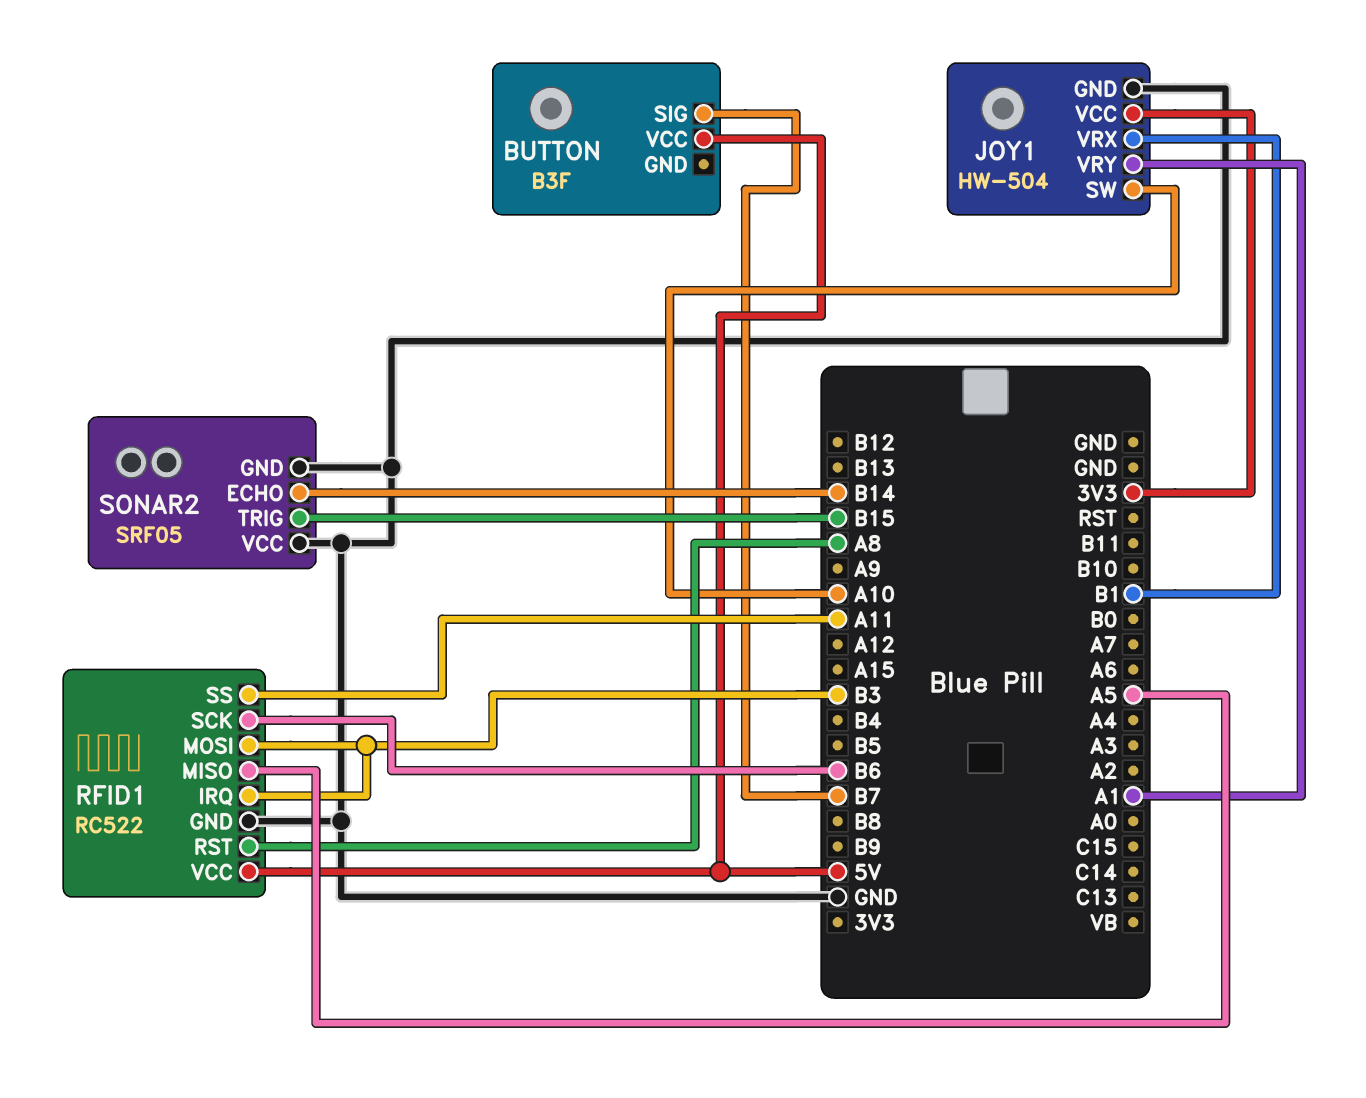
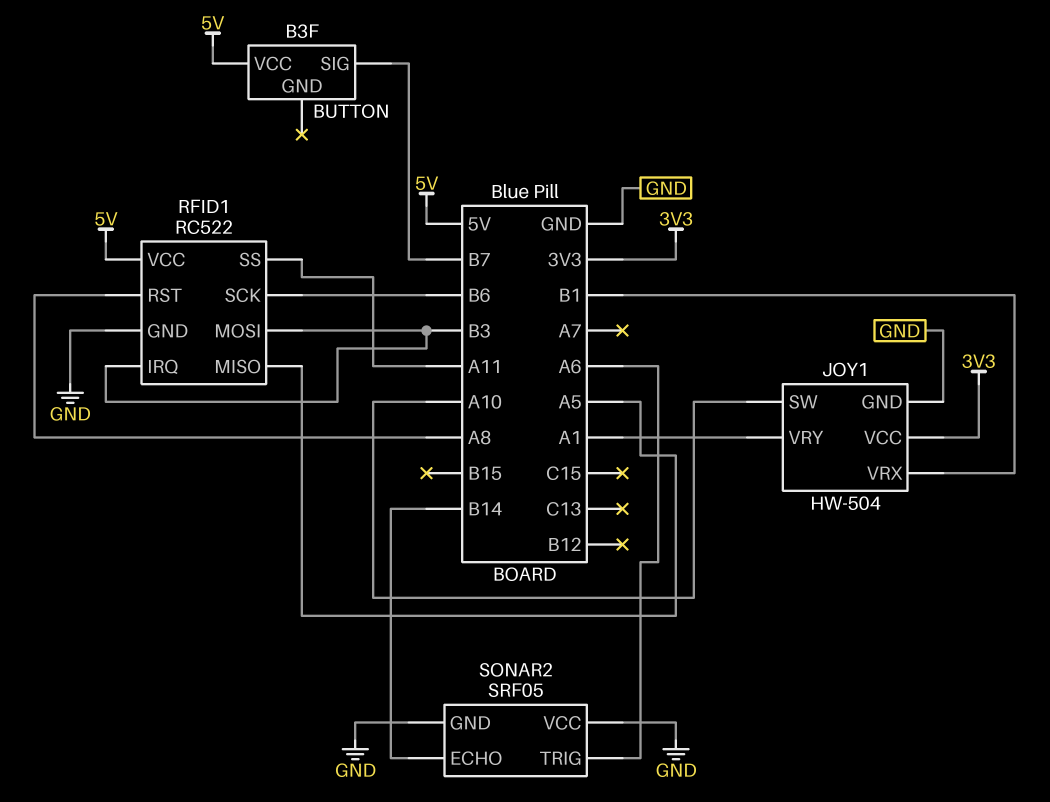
SONAR2 pin TRIG: B15 -> A6

